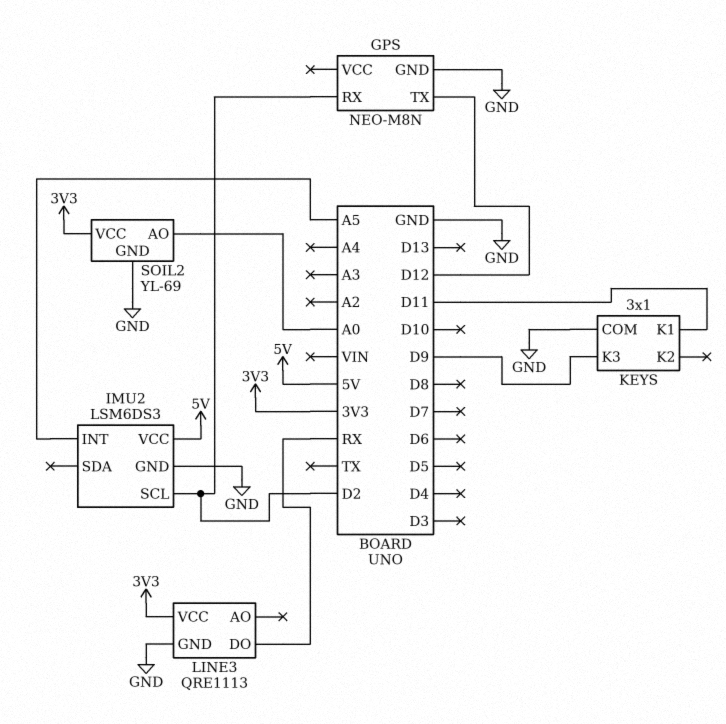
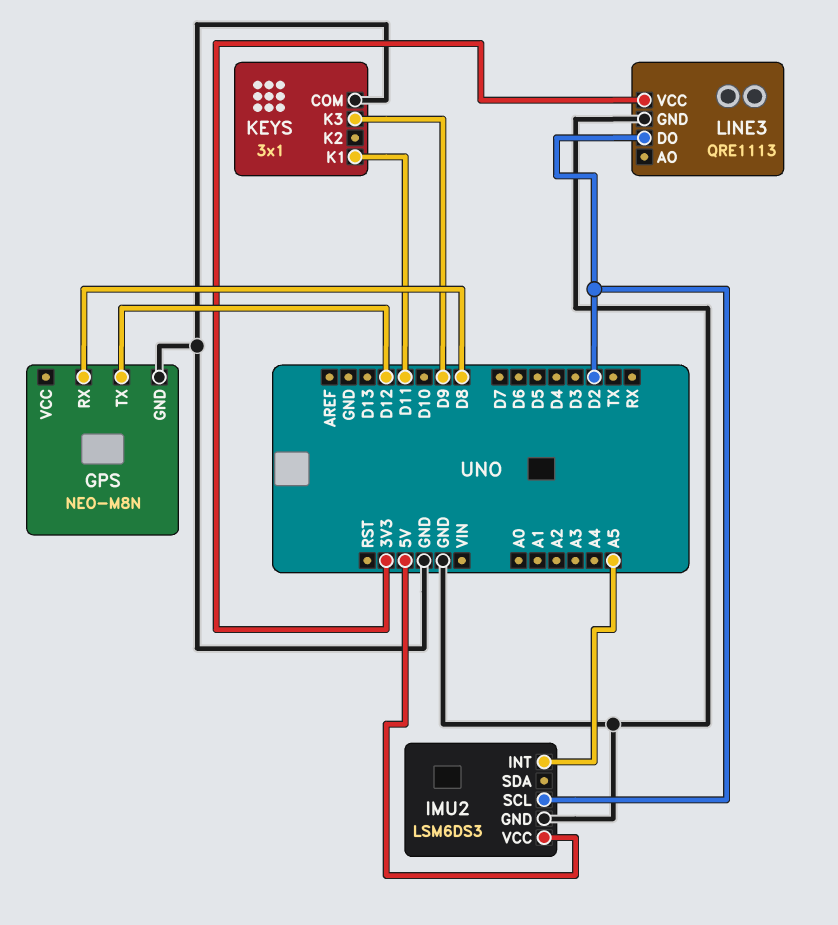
GPS pin RX: D2 -> D8
LINE3 pin DO: RX -> D2
SOIL2: YL-69 -> none
SOIL2 pin AO: A0 -> none
SOIL2 pin GND: GND -> none
SOIL2 pin VCC: 3V3 -> none

